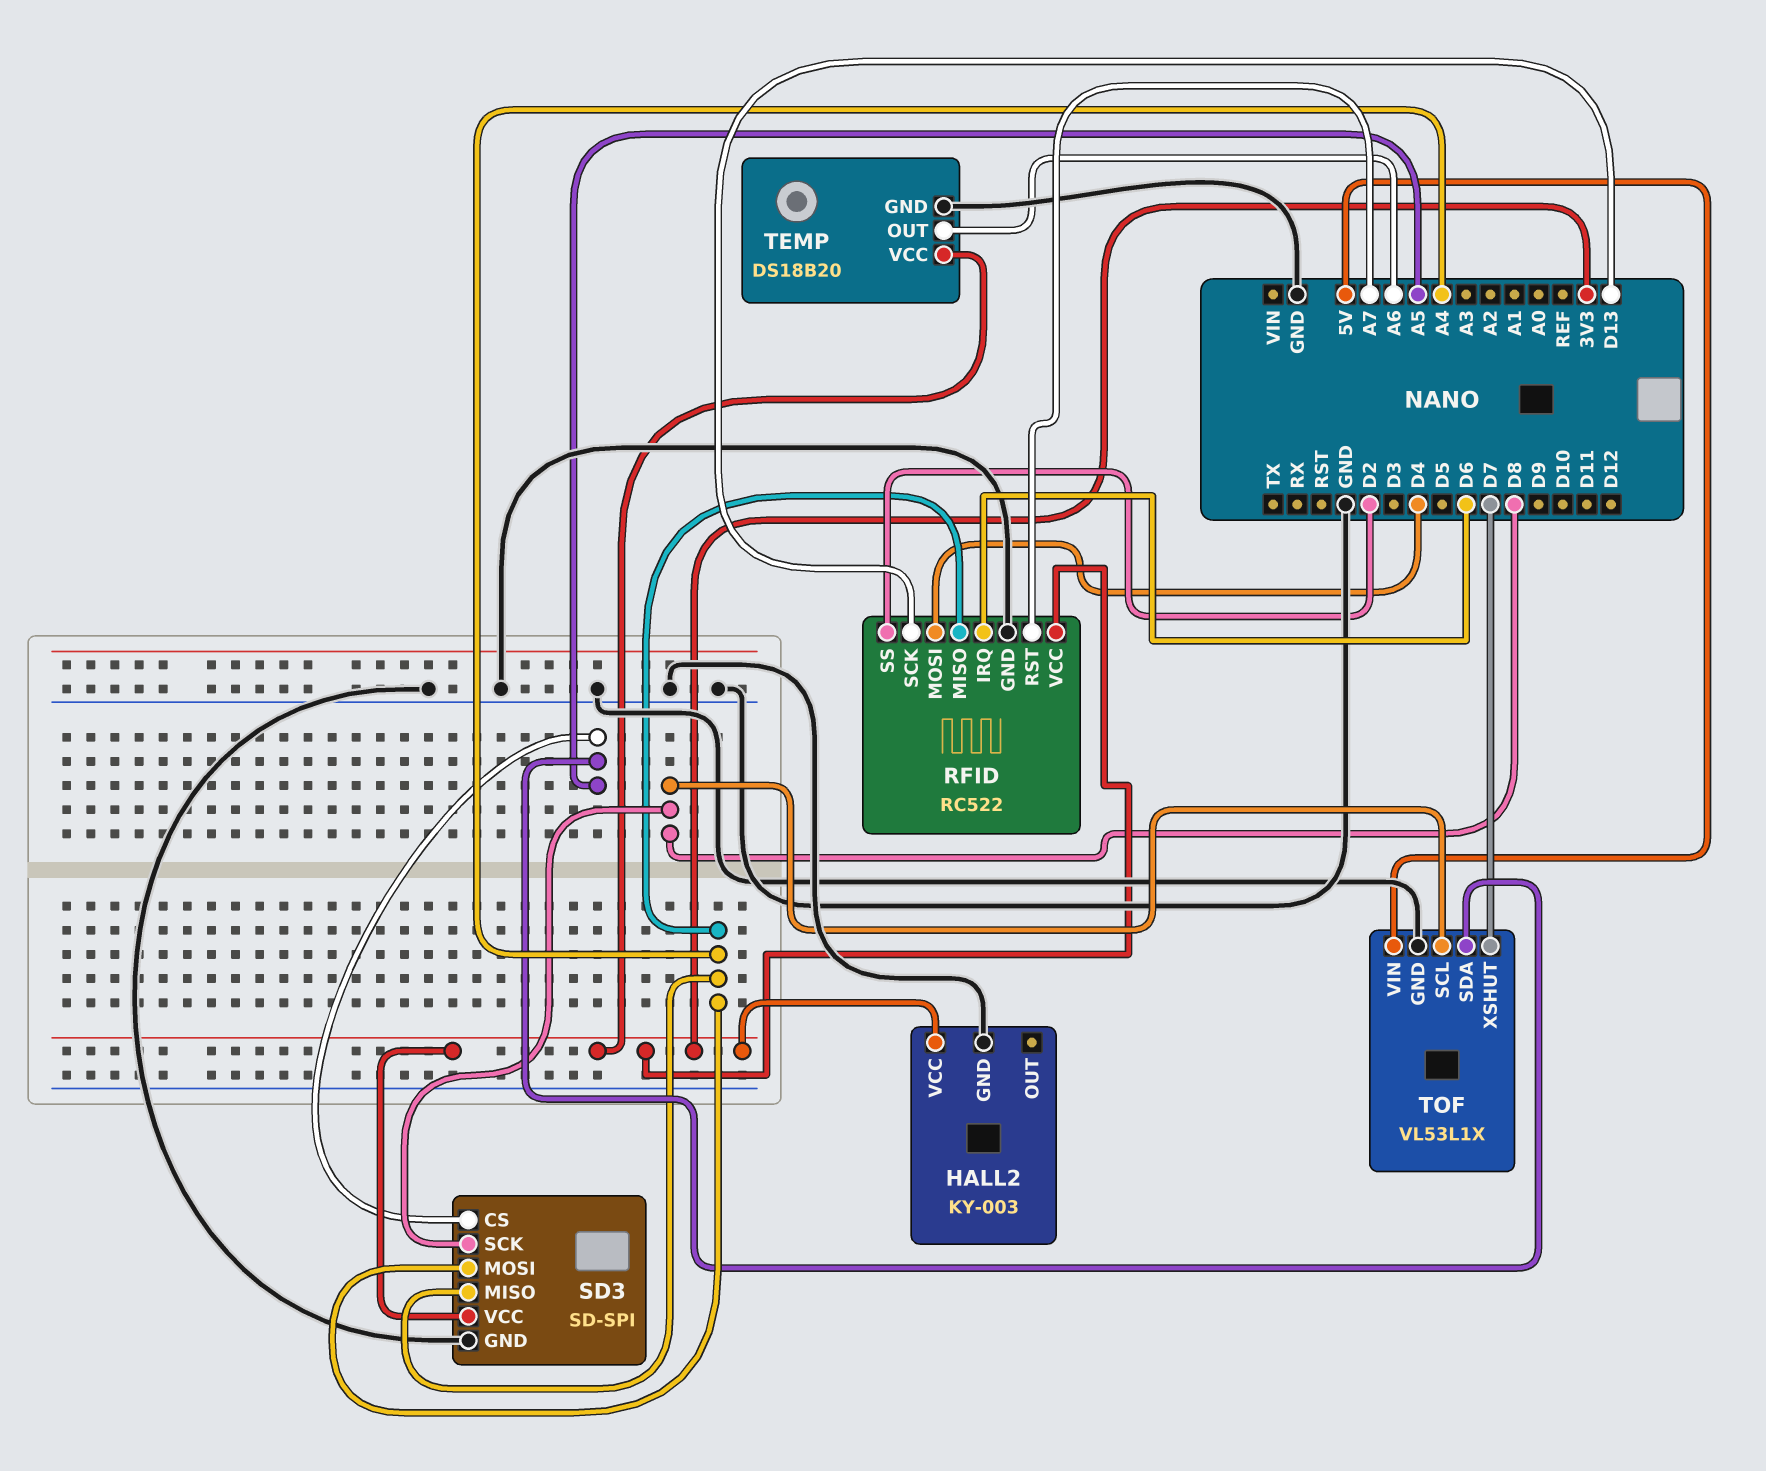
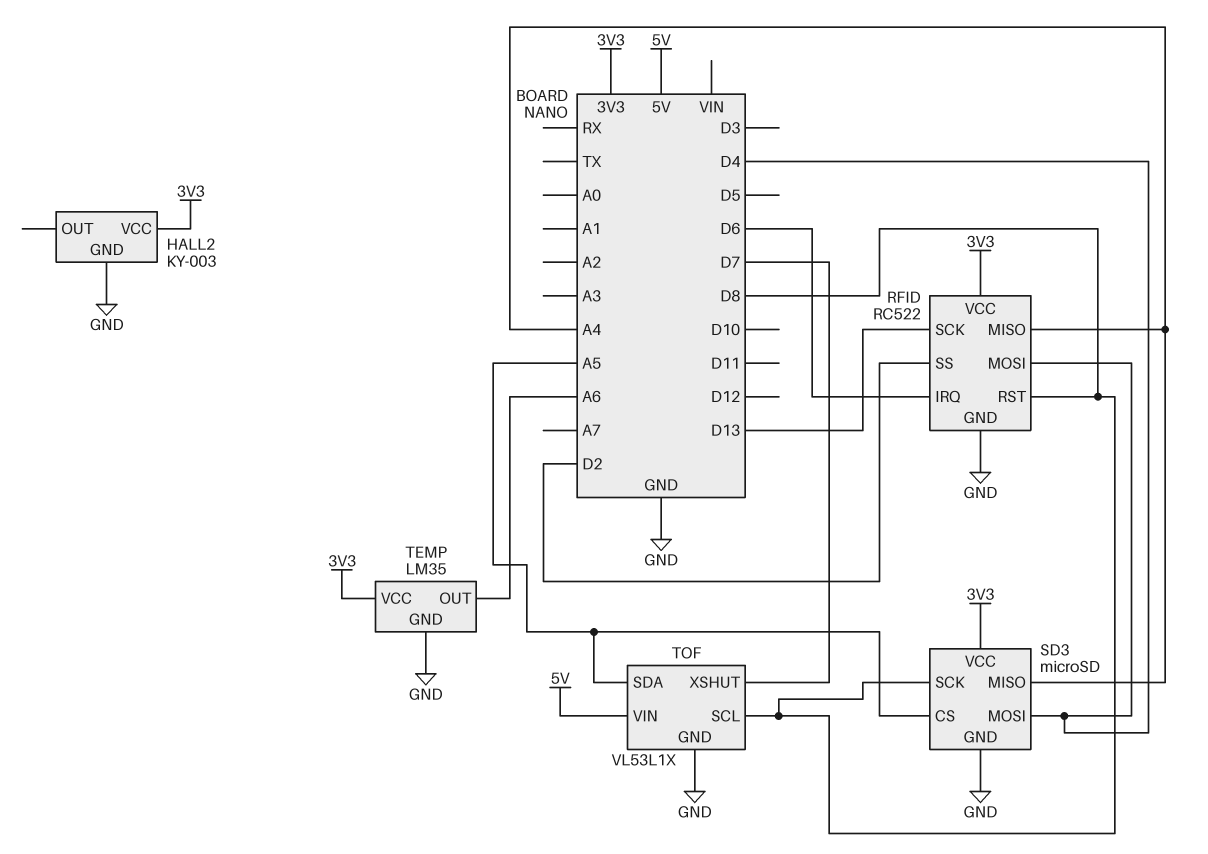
RFID pin RST: A7 -> D8
SD3: SD-SPI -> microSD
SD3 pin MOSI: A4 -> D4
TEMP: DS18B20 -> LM35

